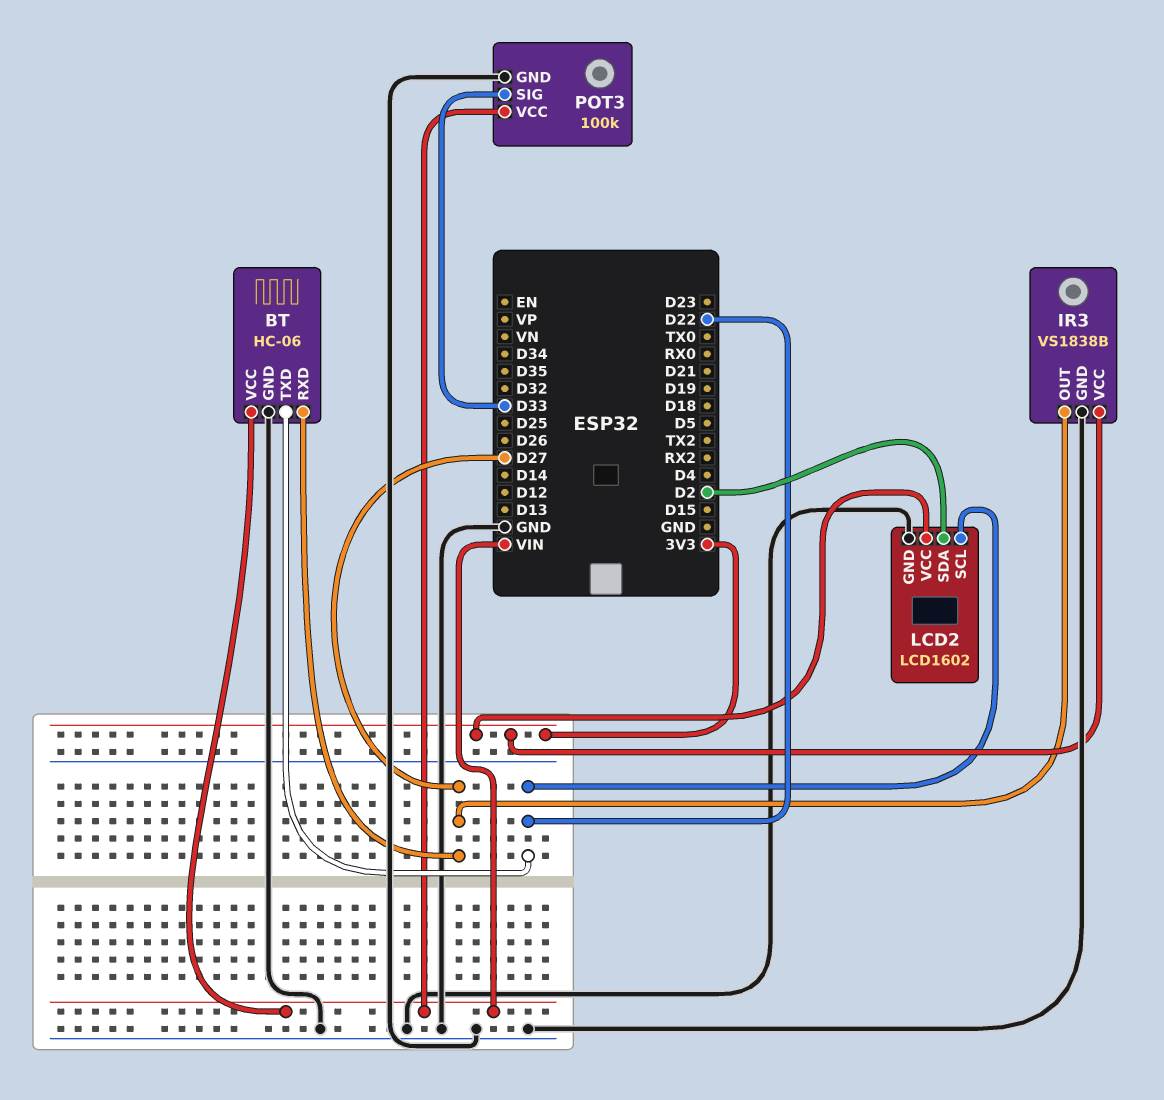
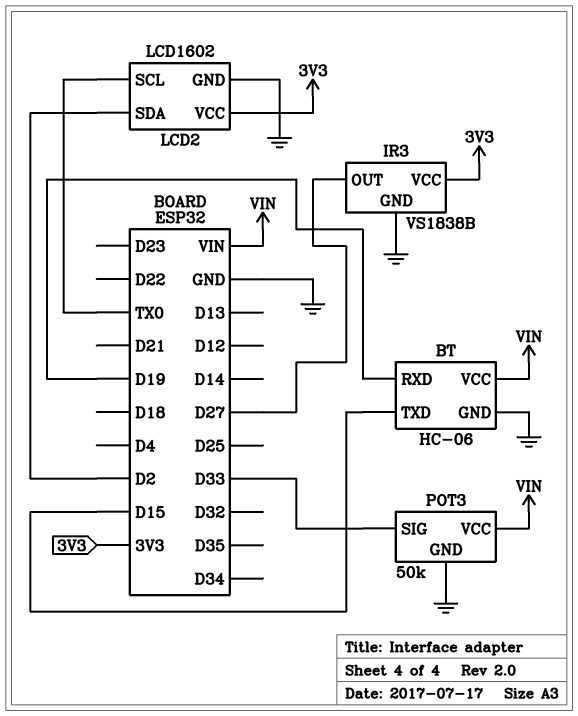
BT pin RXD: D27 -> D19
BT pin TXD: D22 -> D15
LCD2 pin SCL: D22 -> TX0
POT3: 100k -> 50k

